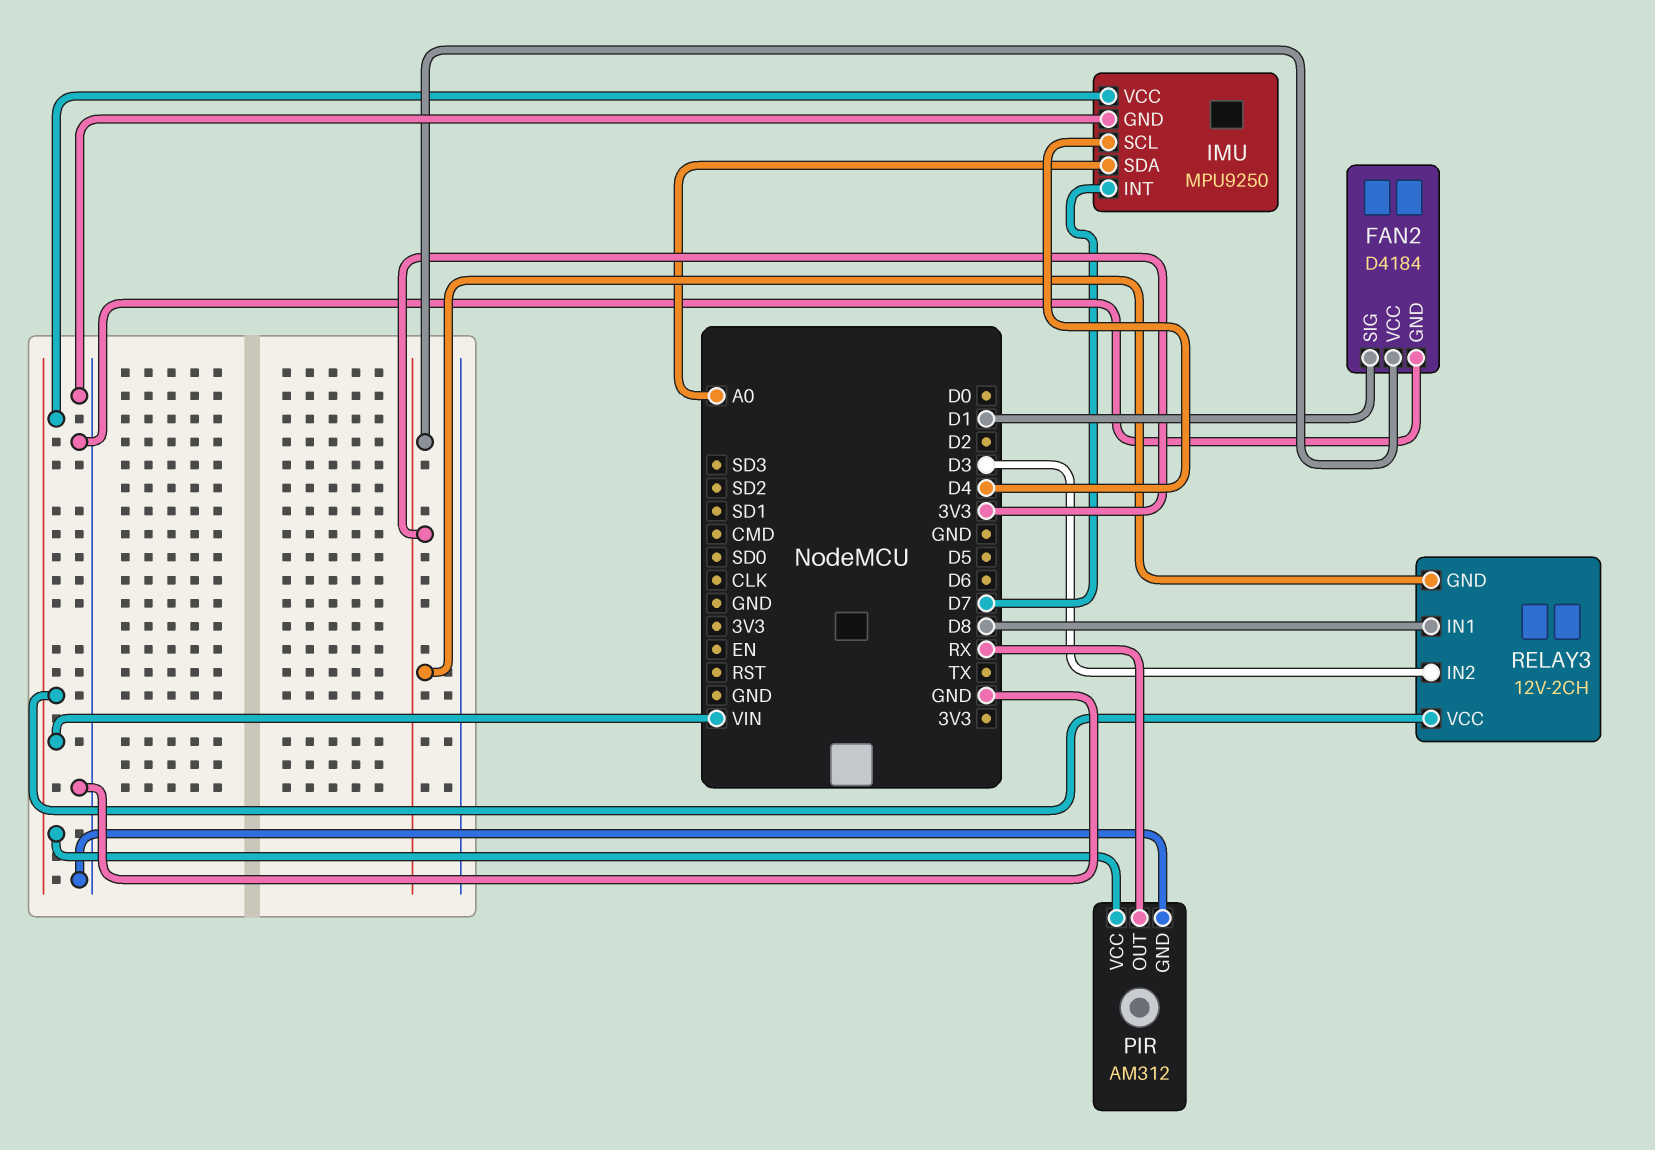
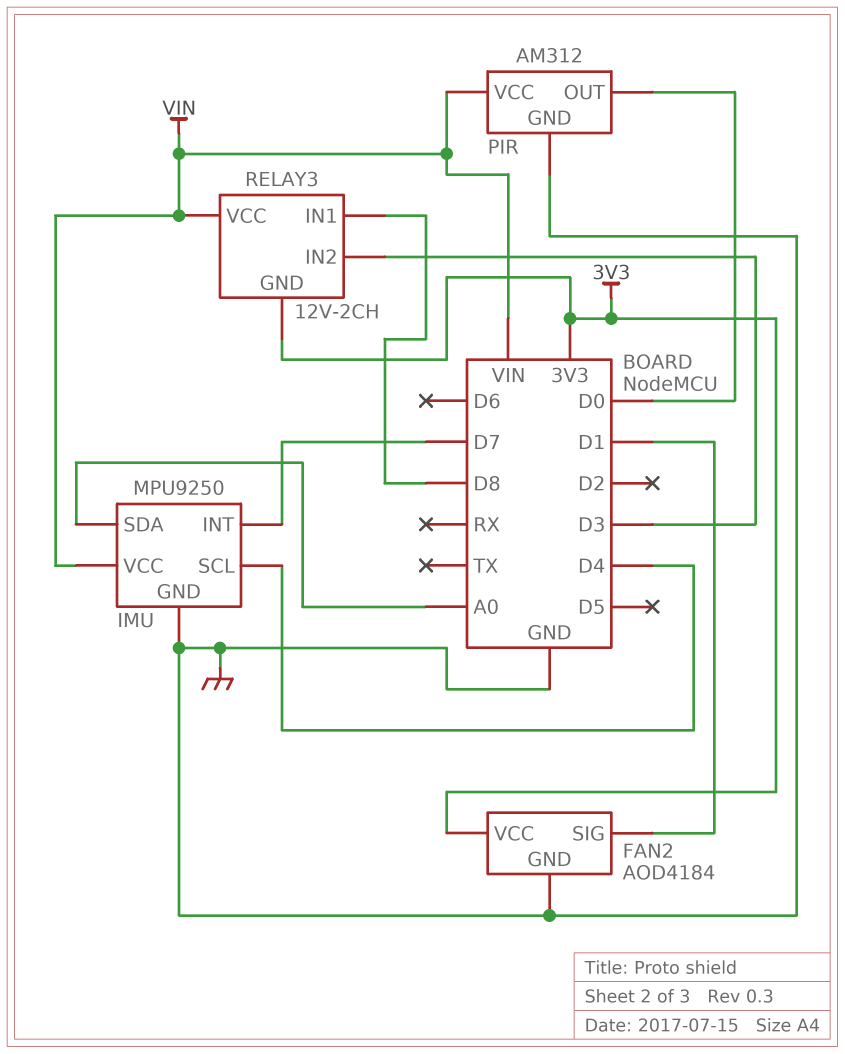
FAN2: D4184 -> AOD4184
PIR pin OUT: RX -> D0

